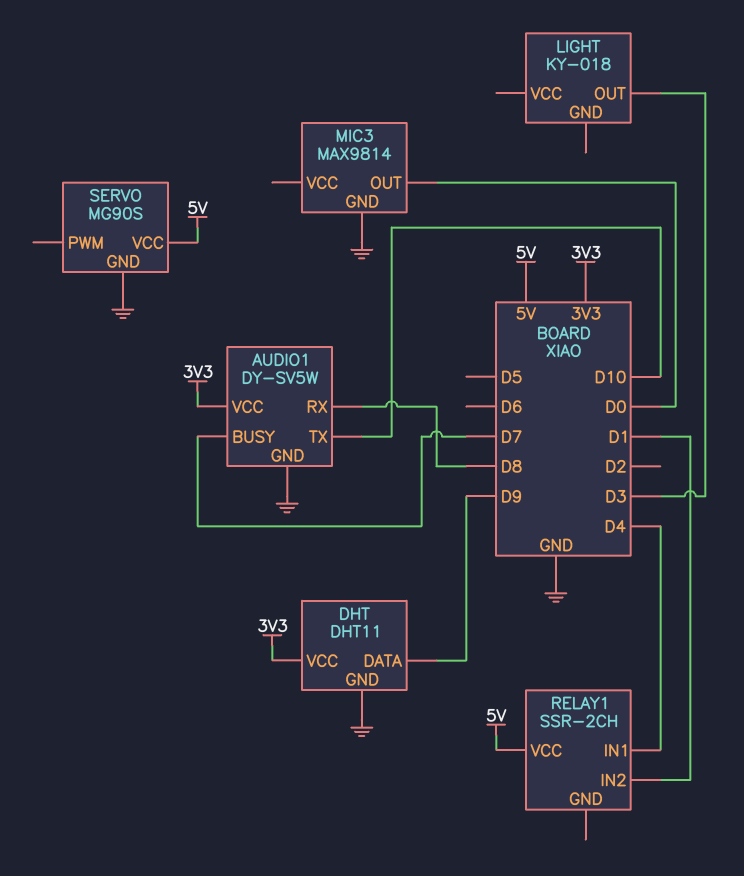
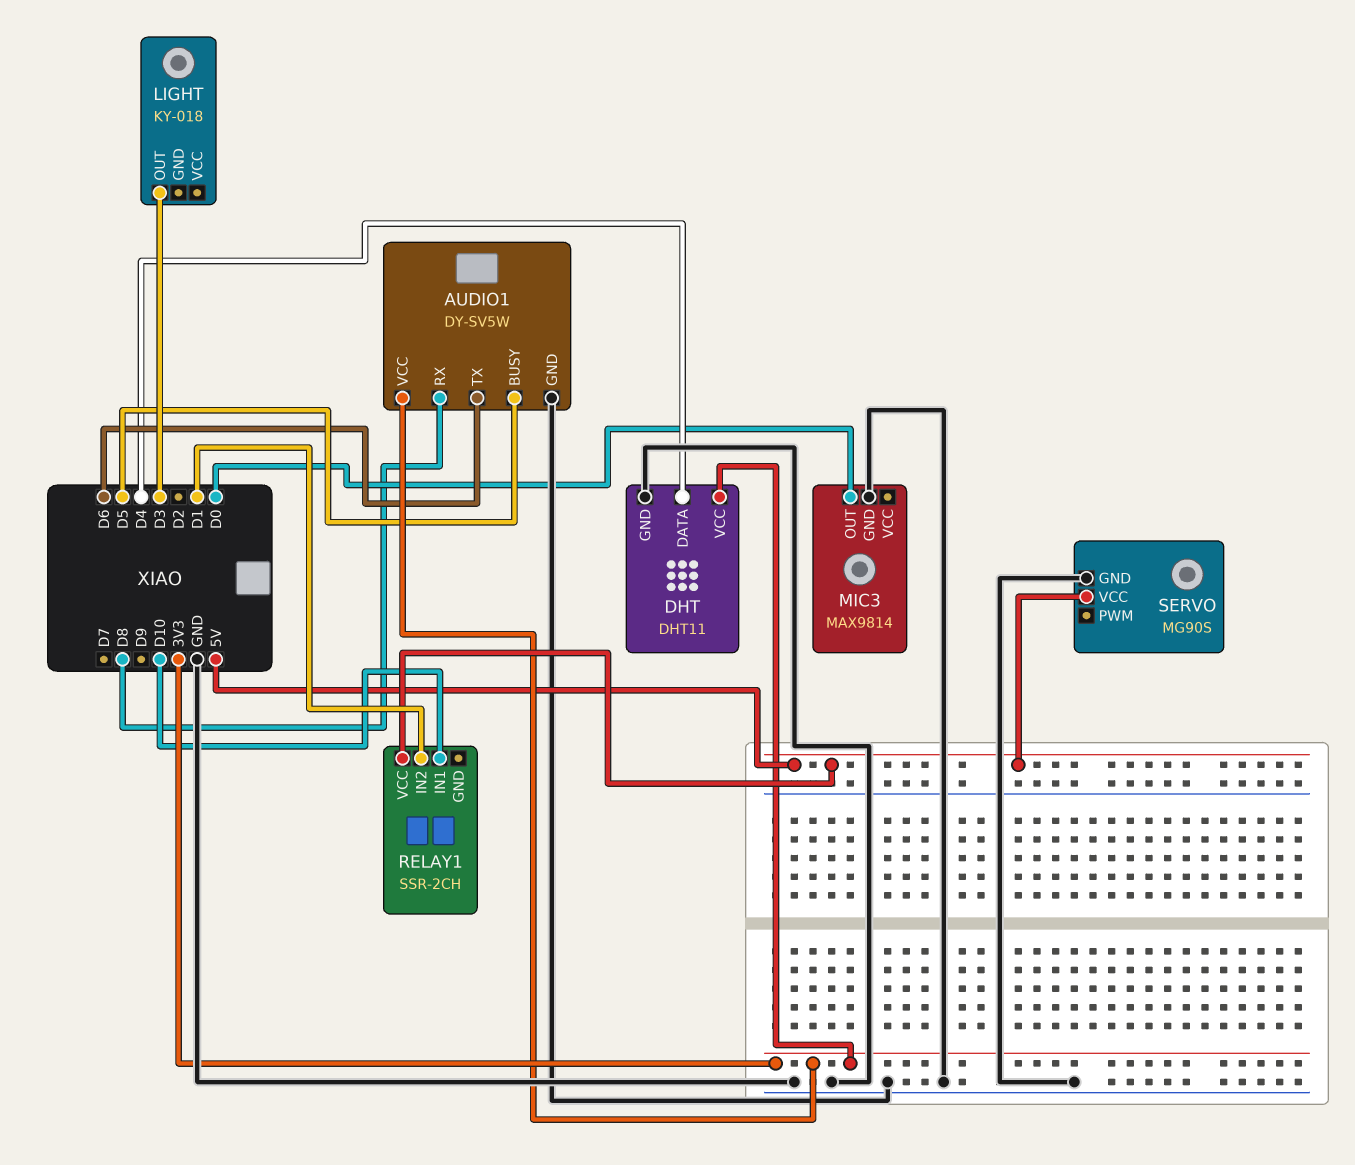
AUDIO1 pin BUSY: D7 -> D5
AUDIO1 pin TX: D10 -> D6
DHT pin DATA: D9 -> D4
RELAY1 pin IN1: D4 -> D10

